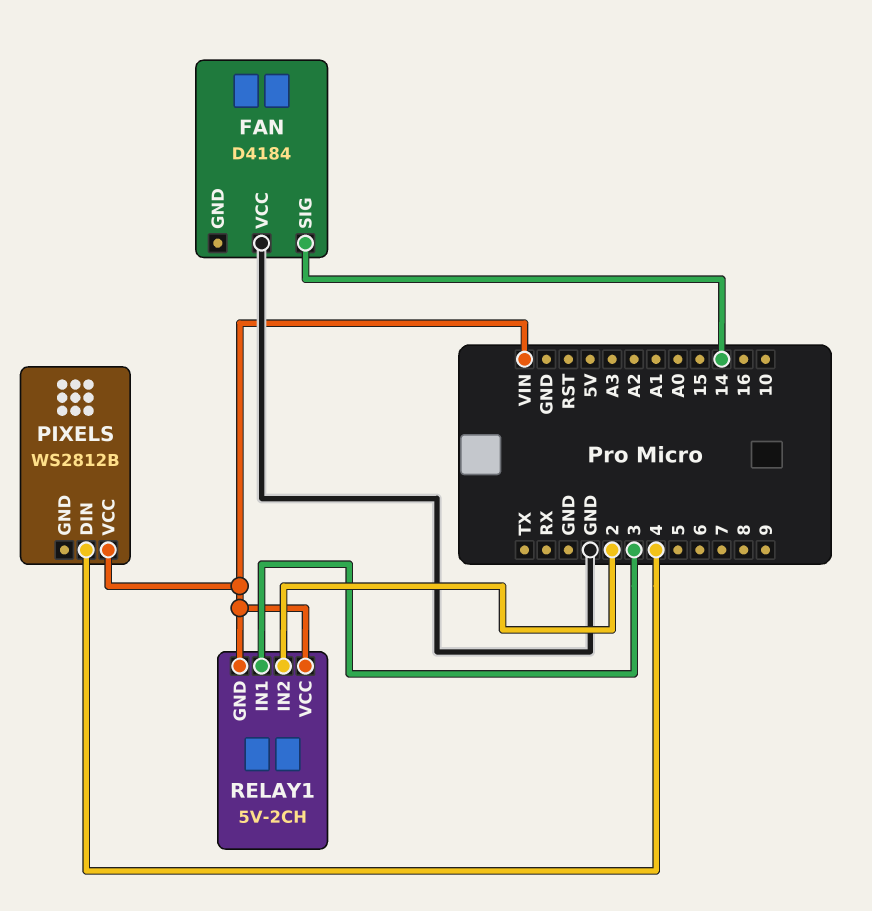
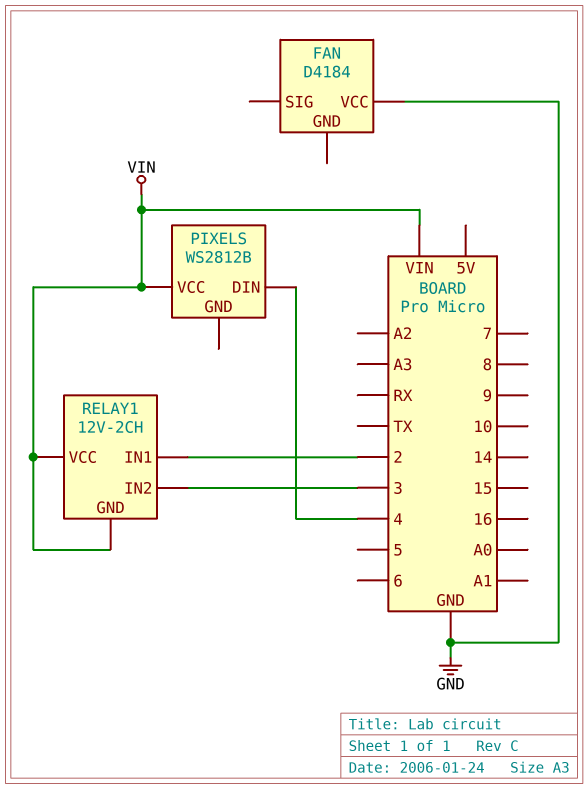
FAN pin SIG: 14 -> none
RELAY1: 5V-2CH -> 12V-2CH
RELAY1 pin IN1: 3 -> 2
RELAY1 pin IN2: 2 -> 3

